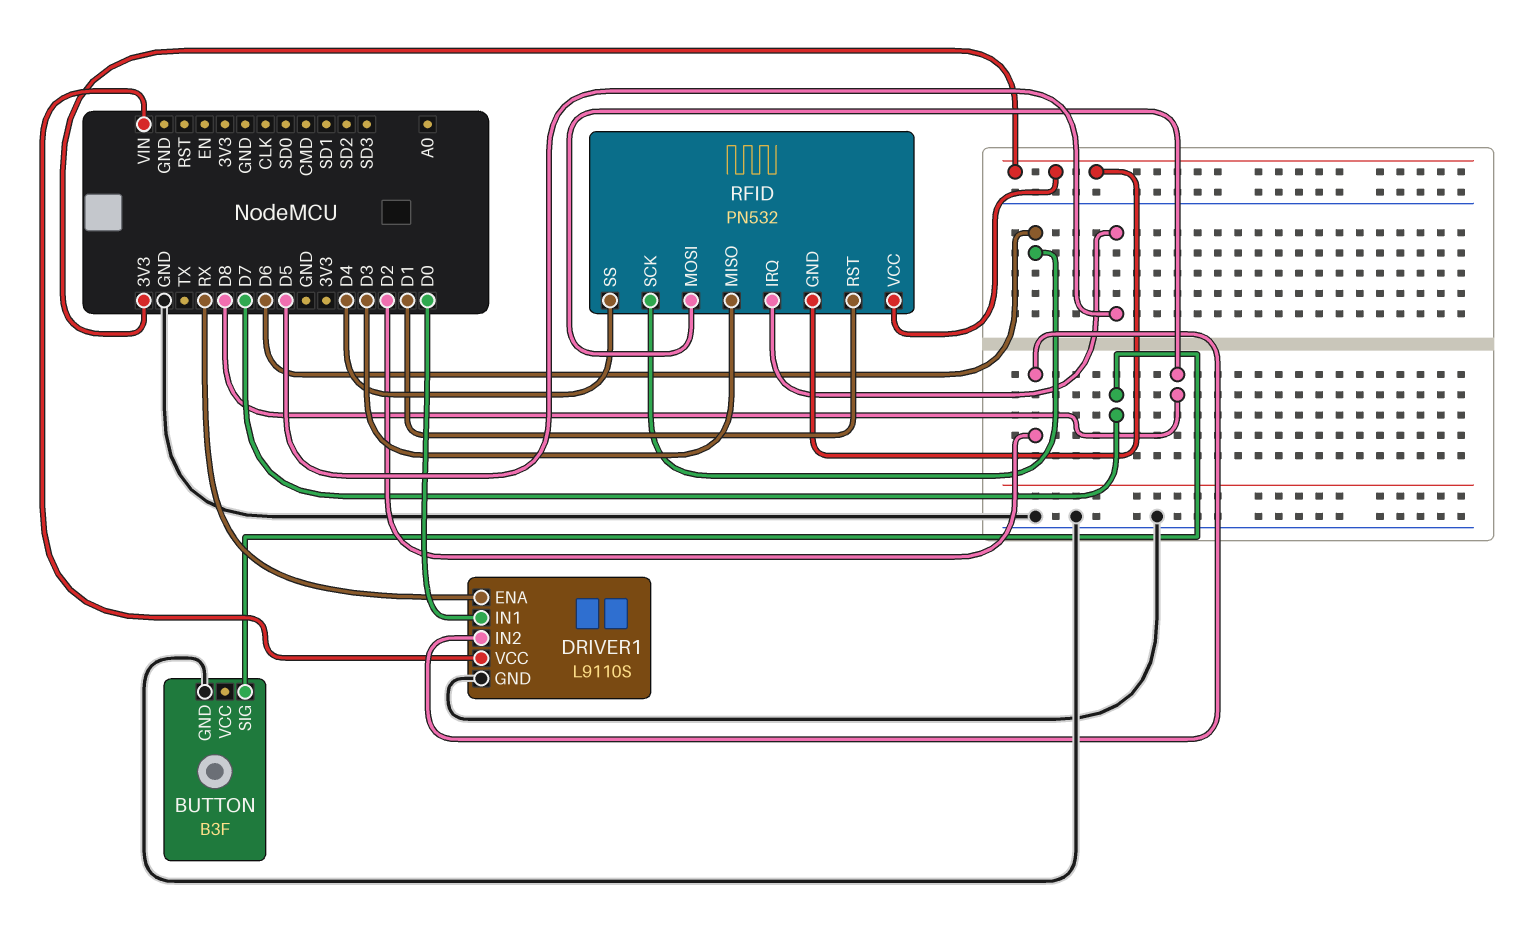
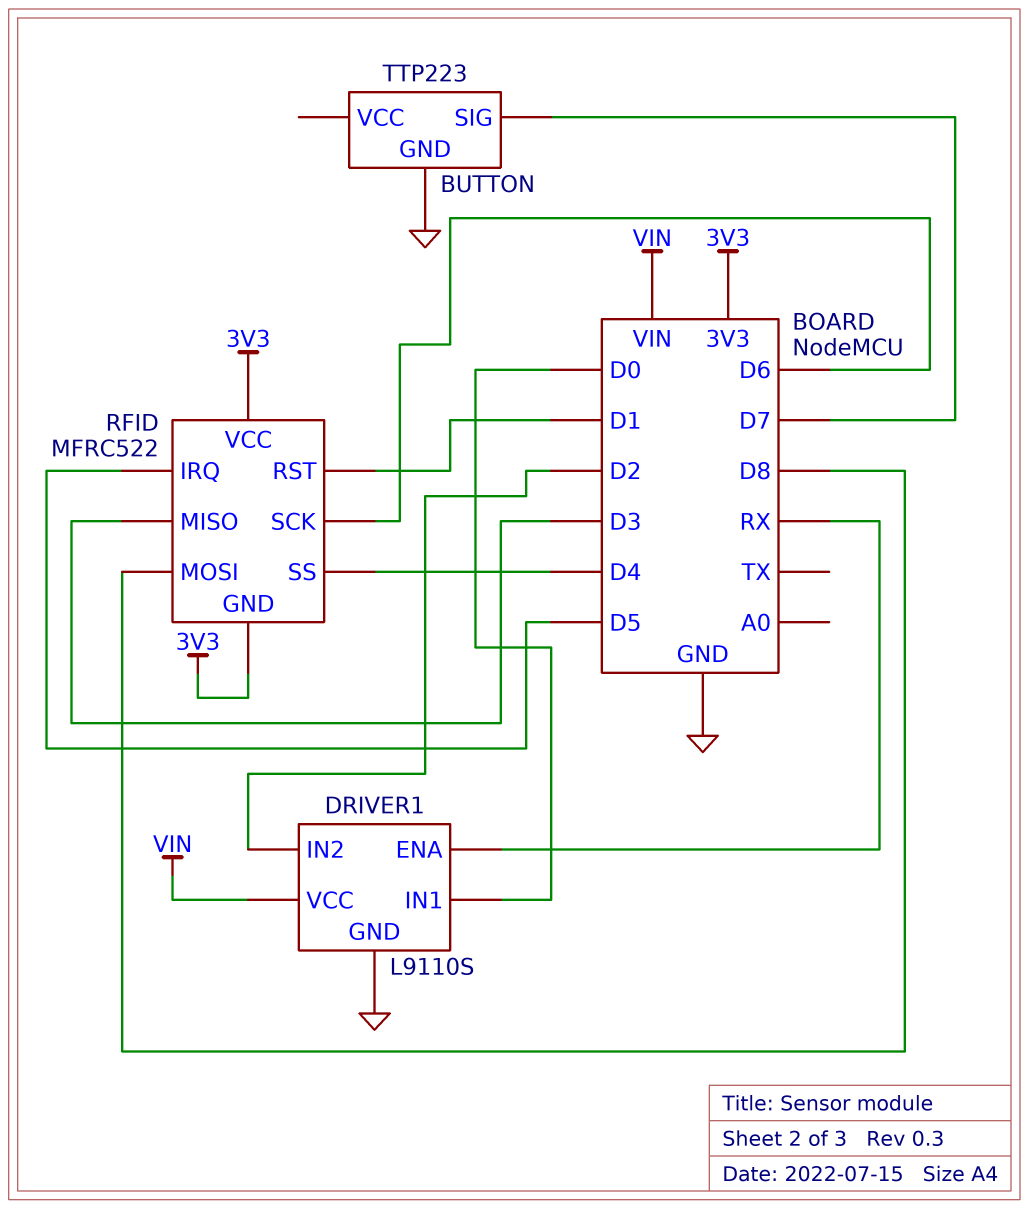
BUTTON: B3F -> TTP223
RFID: PN532 -> MFRC522

